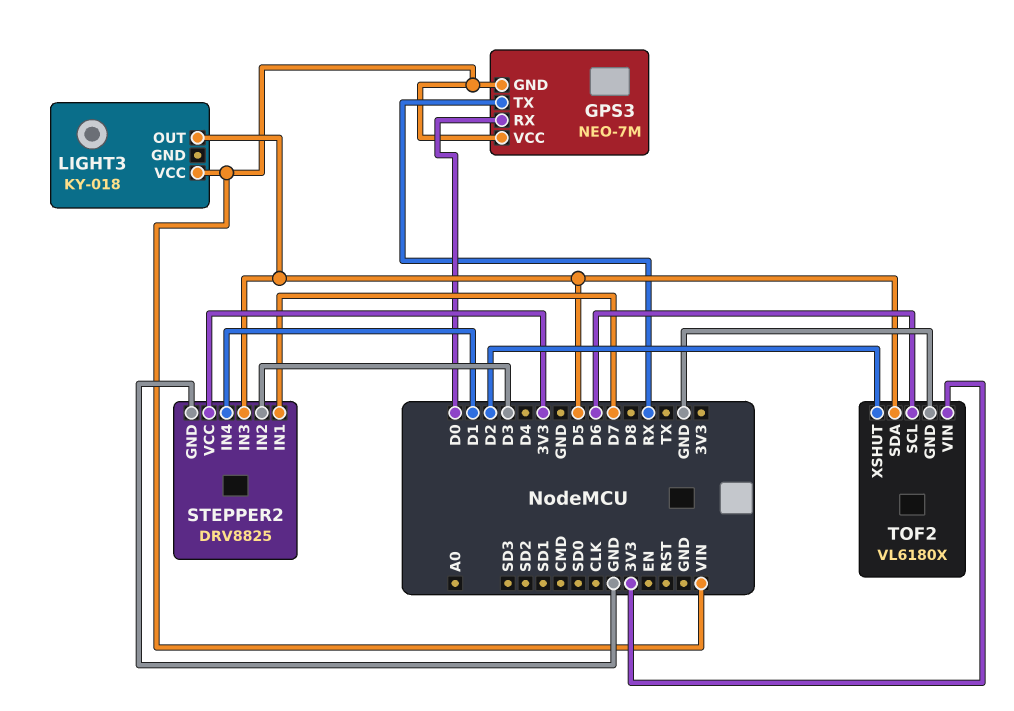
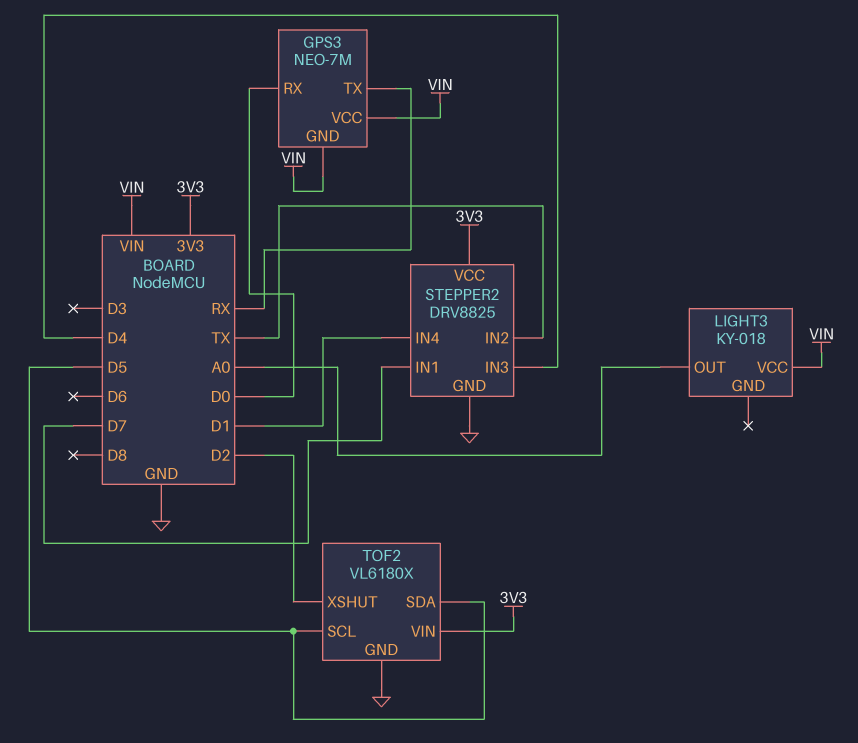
LIGHT3 pin OUT: D5 -> A0
STEPPER2 pin IN2: D3 -> TX
STEPPER2 pin IN3: D5 -> D4
TOF2 pin SCL: D6 -> D5

